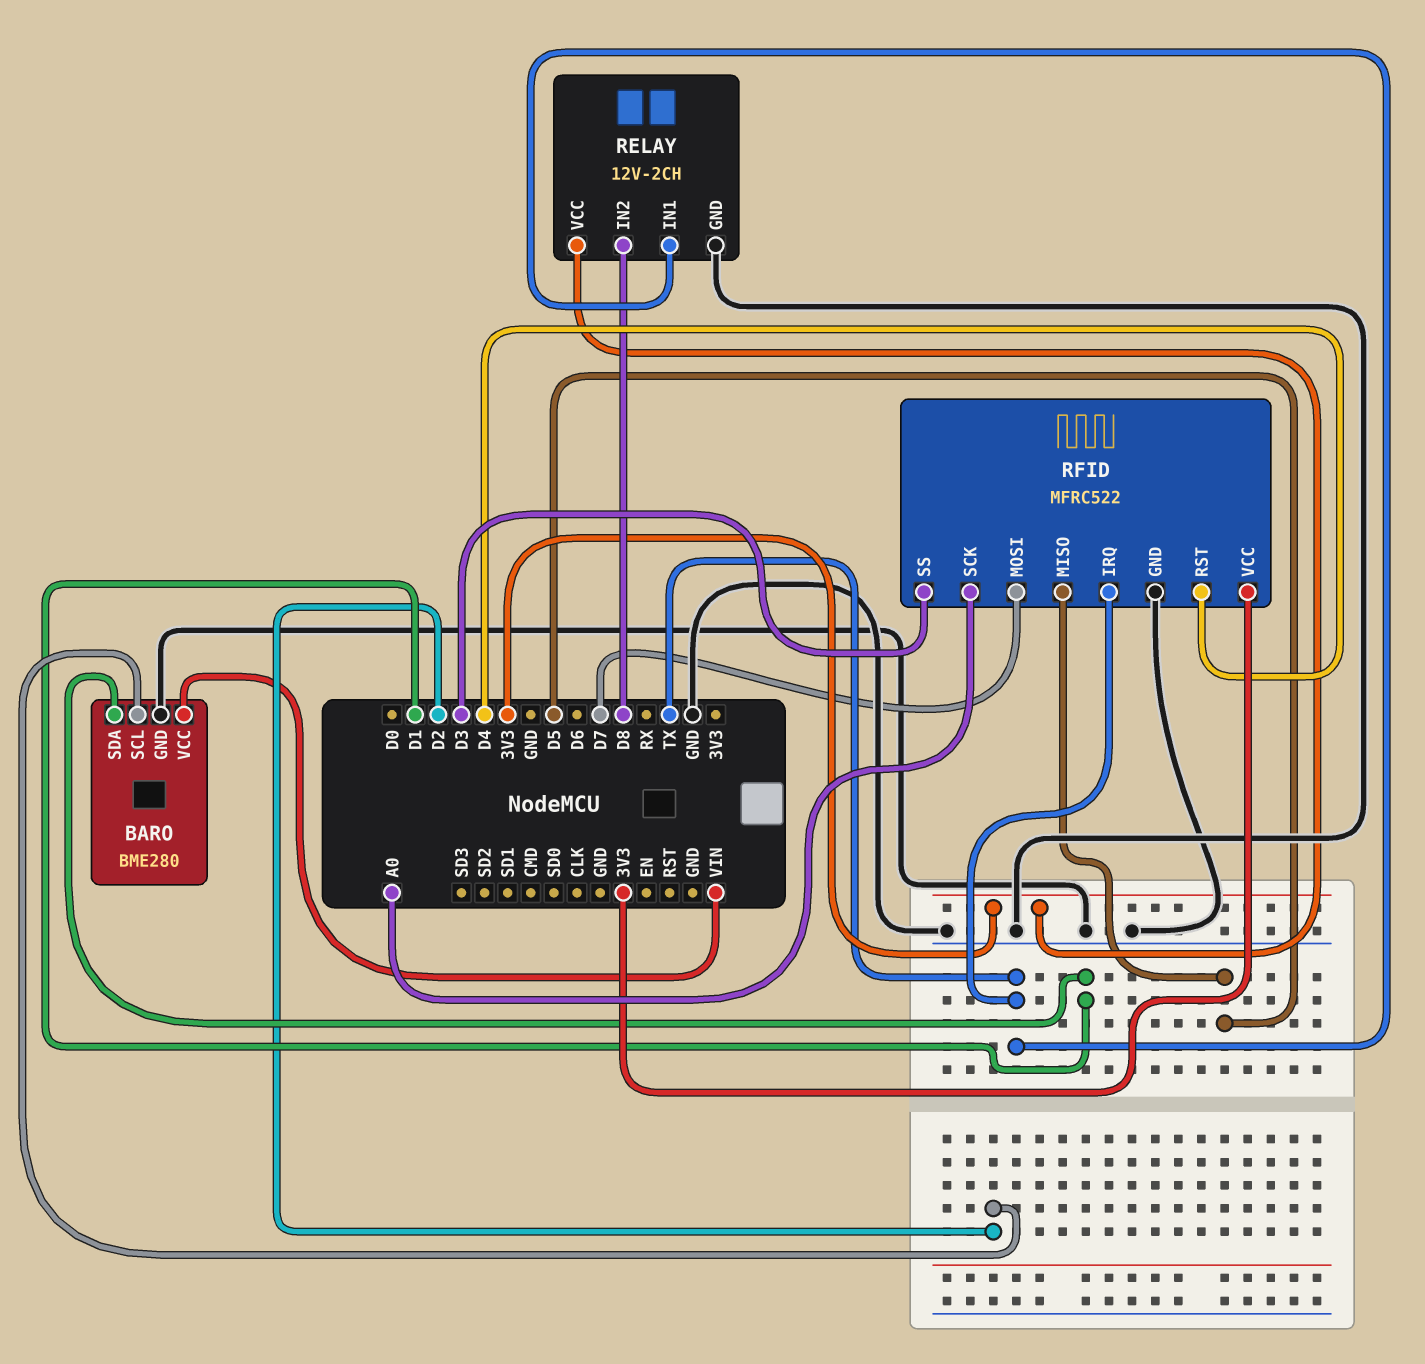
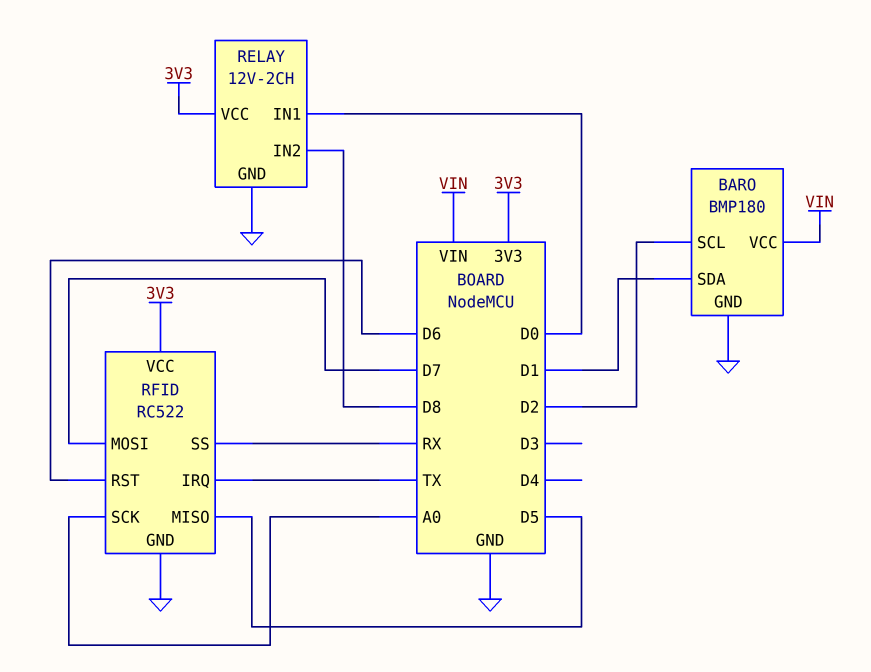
BARO: BME280 -> BMP180
RELAY pin IN1: TX -> D0
RFID: MFRC522 -> RC522
RFID pin RST: D4 -> D6
RFID pin SS: D3 -> RX

